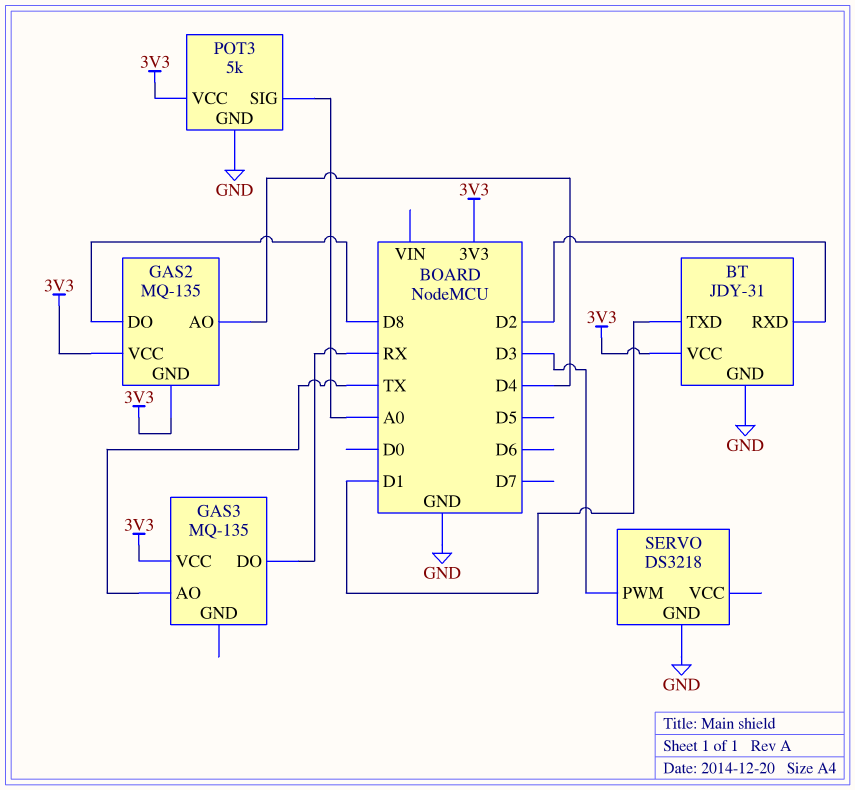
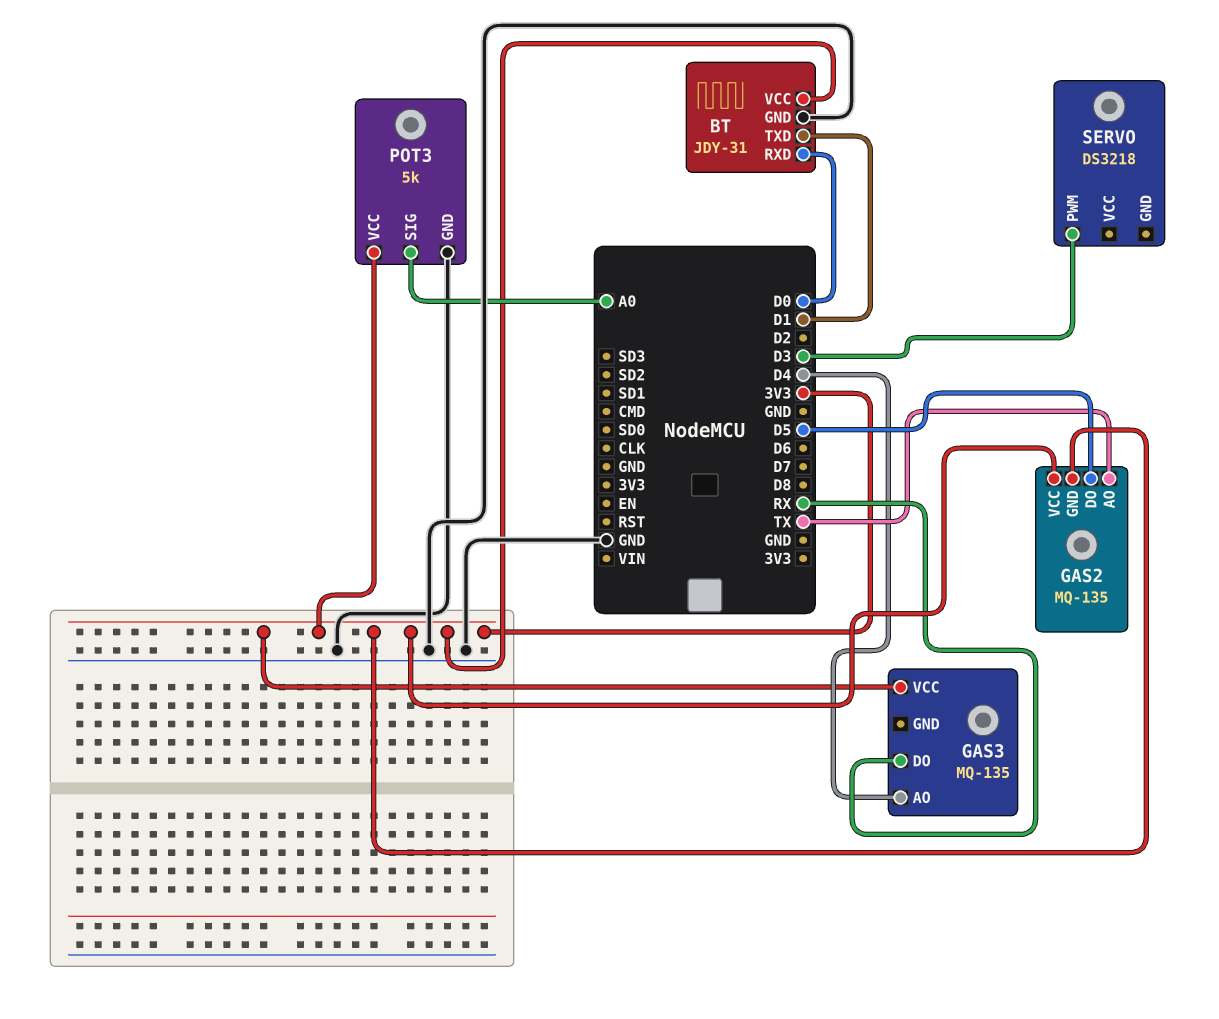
BT pin RXD: D2 -> D0
GAS2 pin AO: D4 -> TX
GAS2 pin DO: D8 -> D5
GAS3 pin AO: TX -> D4
SERVO pin GND: GND -> none

